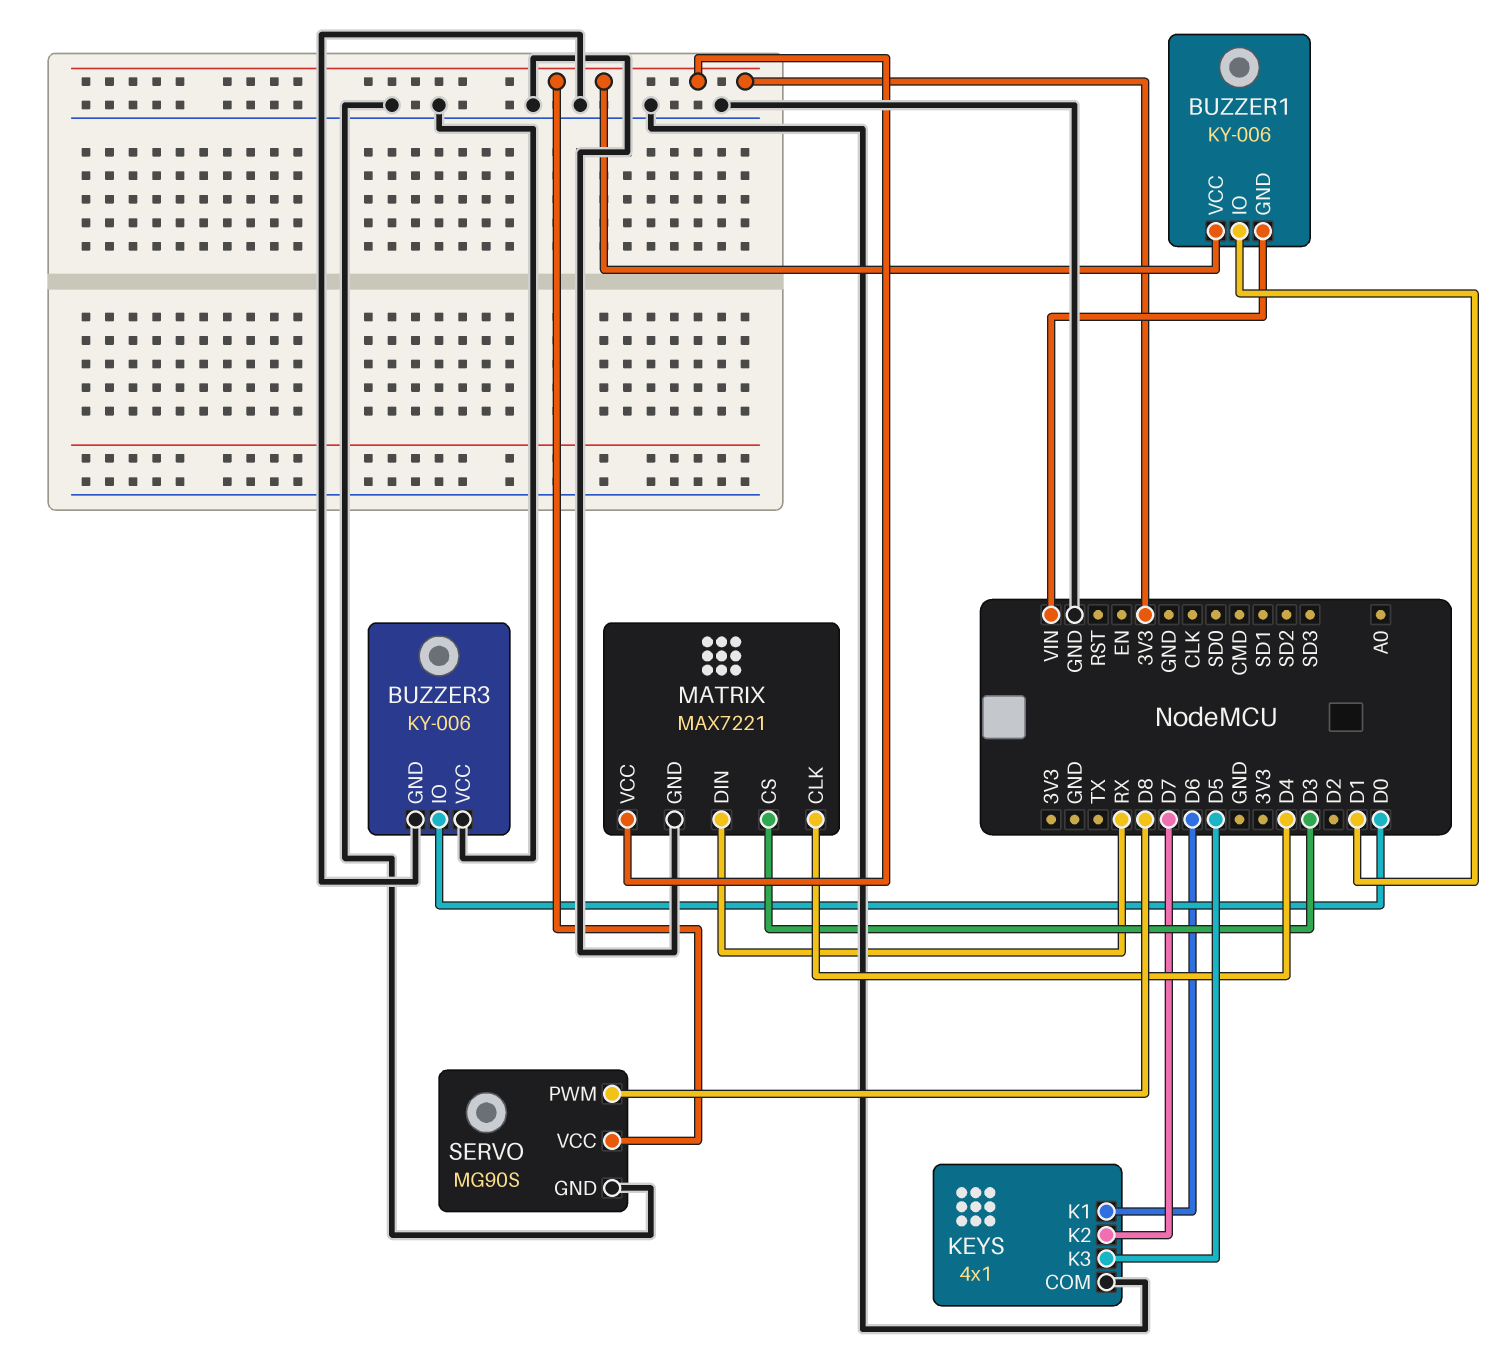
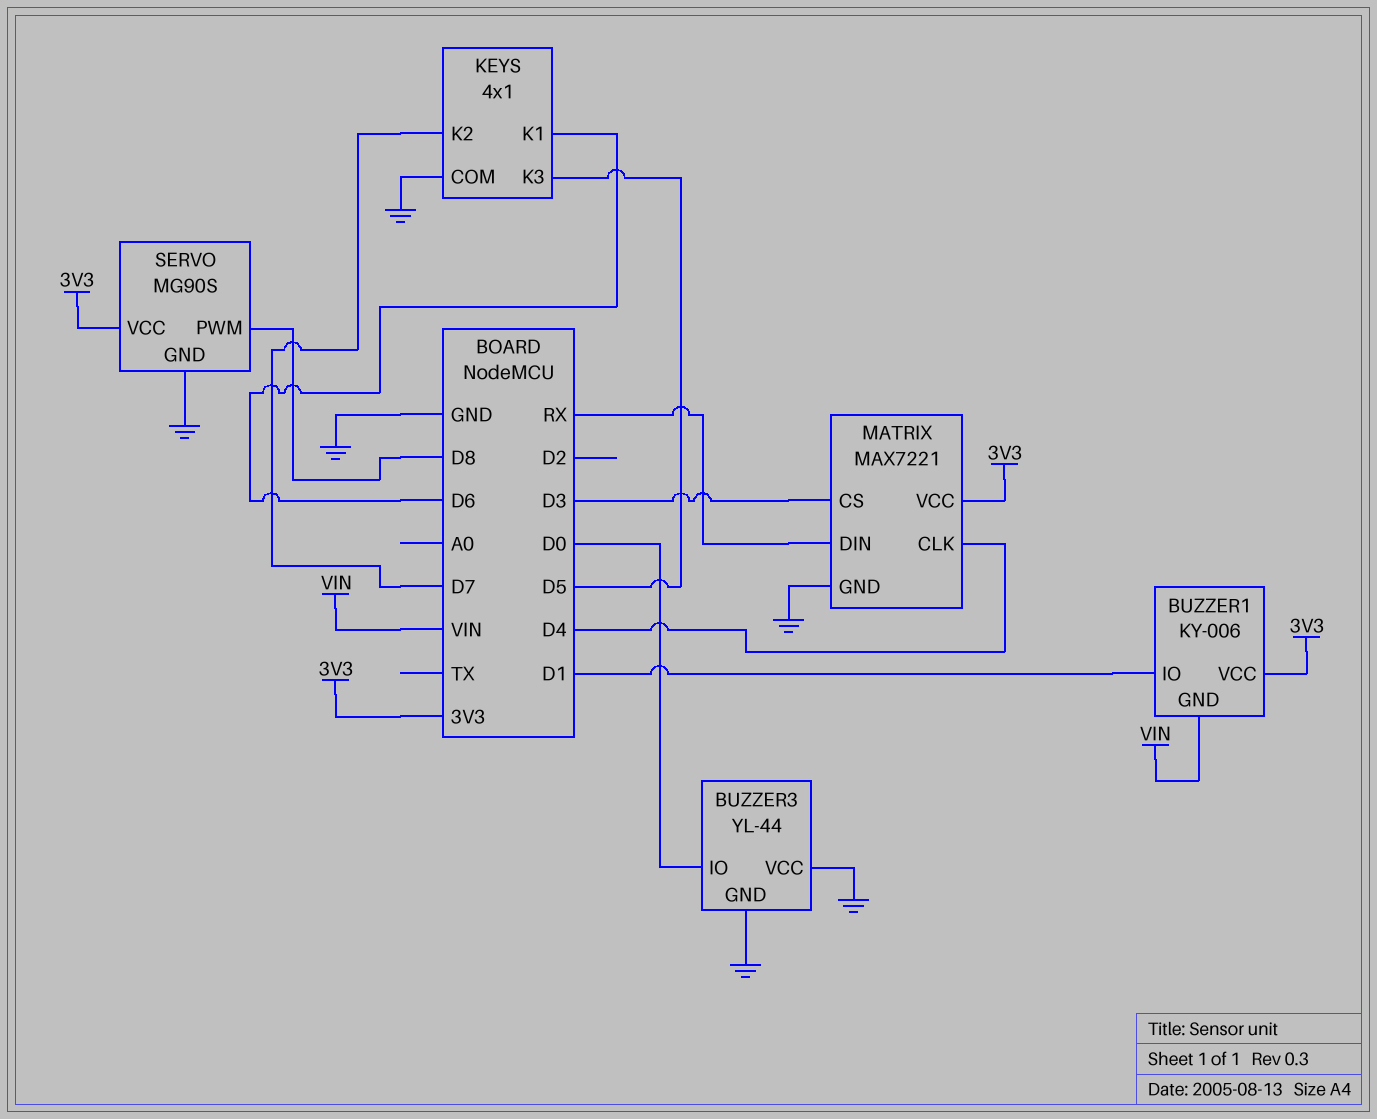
BUZZER3: KY-006 -> YL-44

